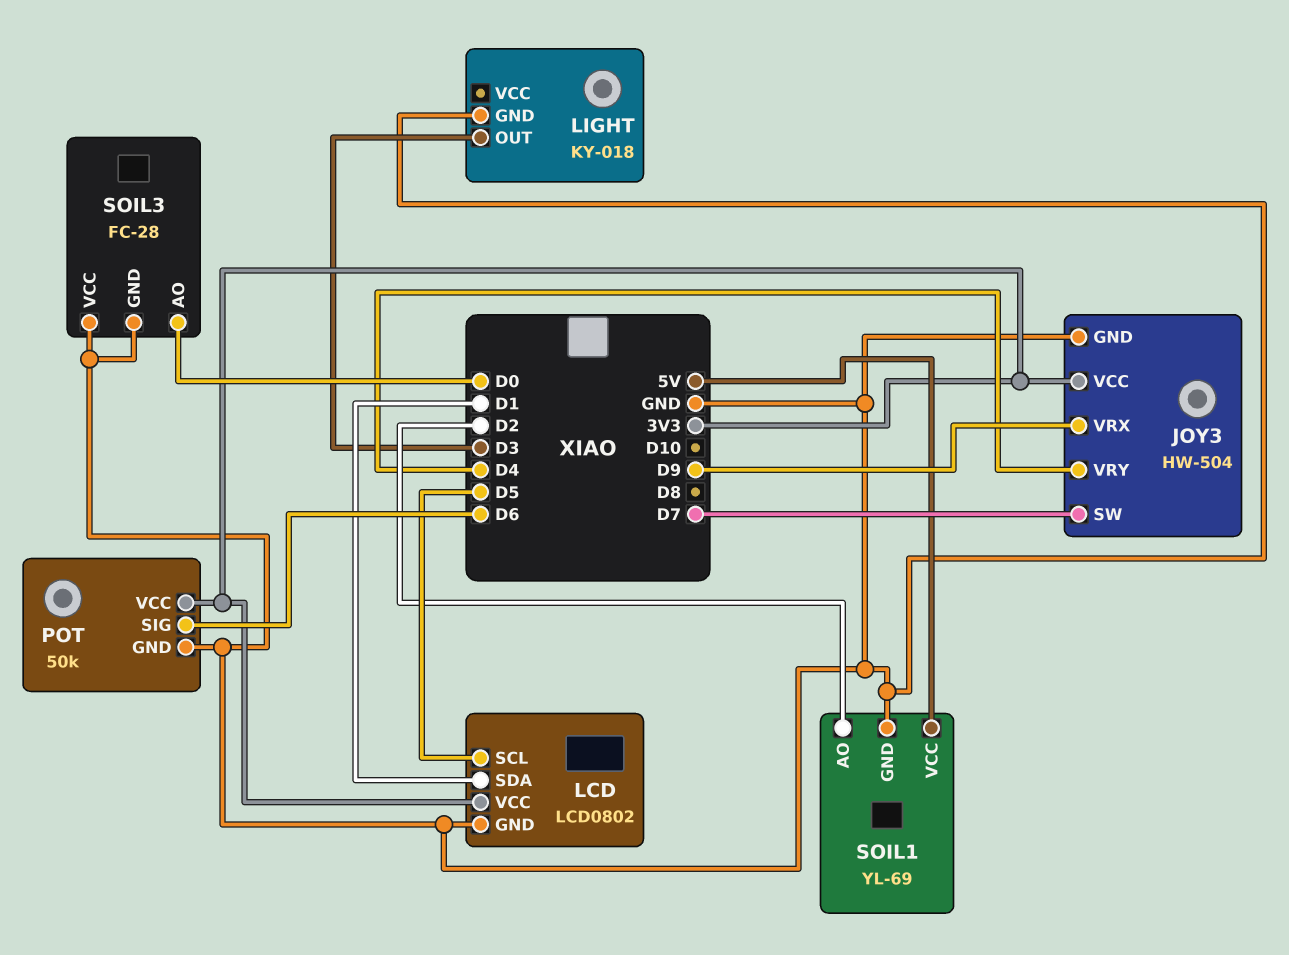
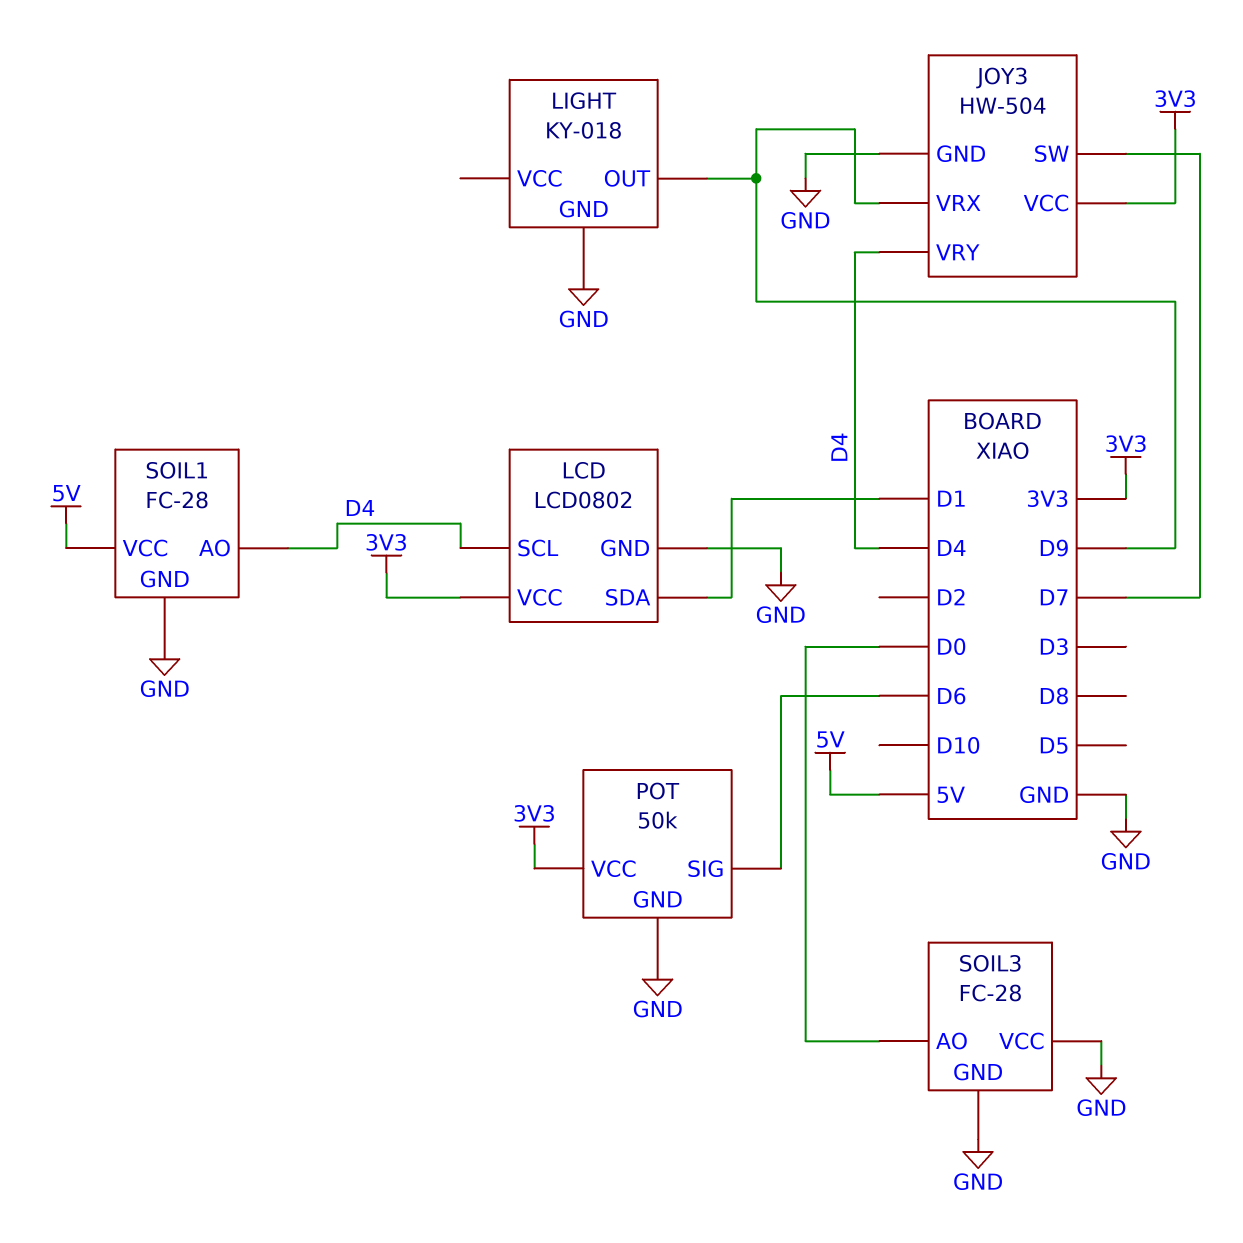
LCD pin SCL: D5 -> D4
LIGHT pin OUT: D3 -> D9
SOIL1: YL-69 -> FC-28
SOIL1 pin AO: D2 -> D4

